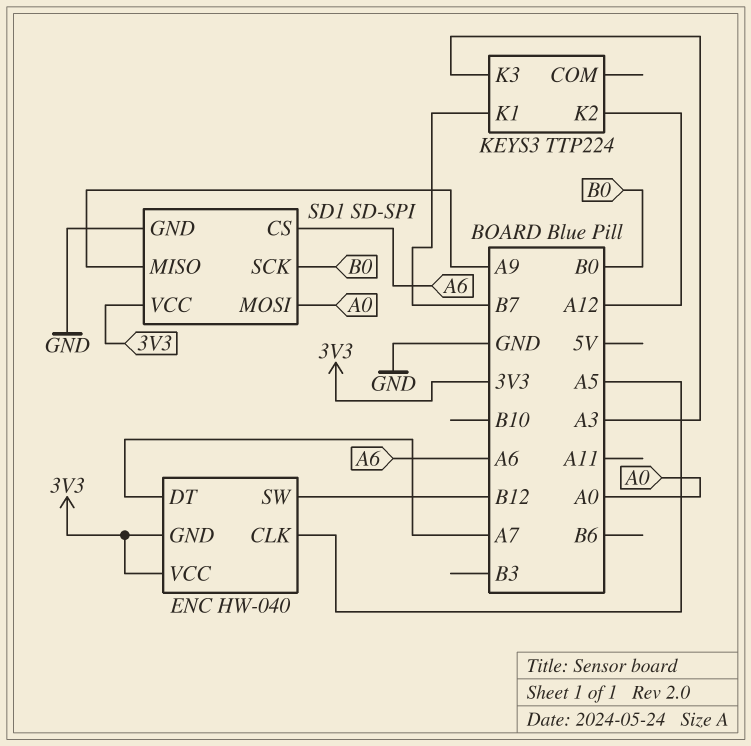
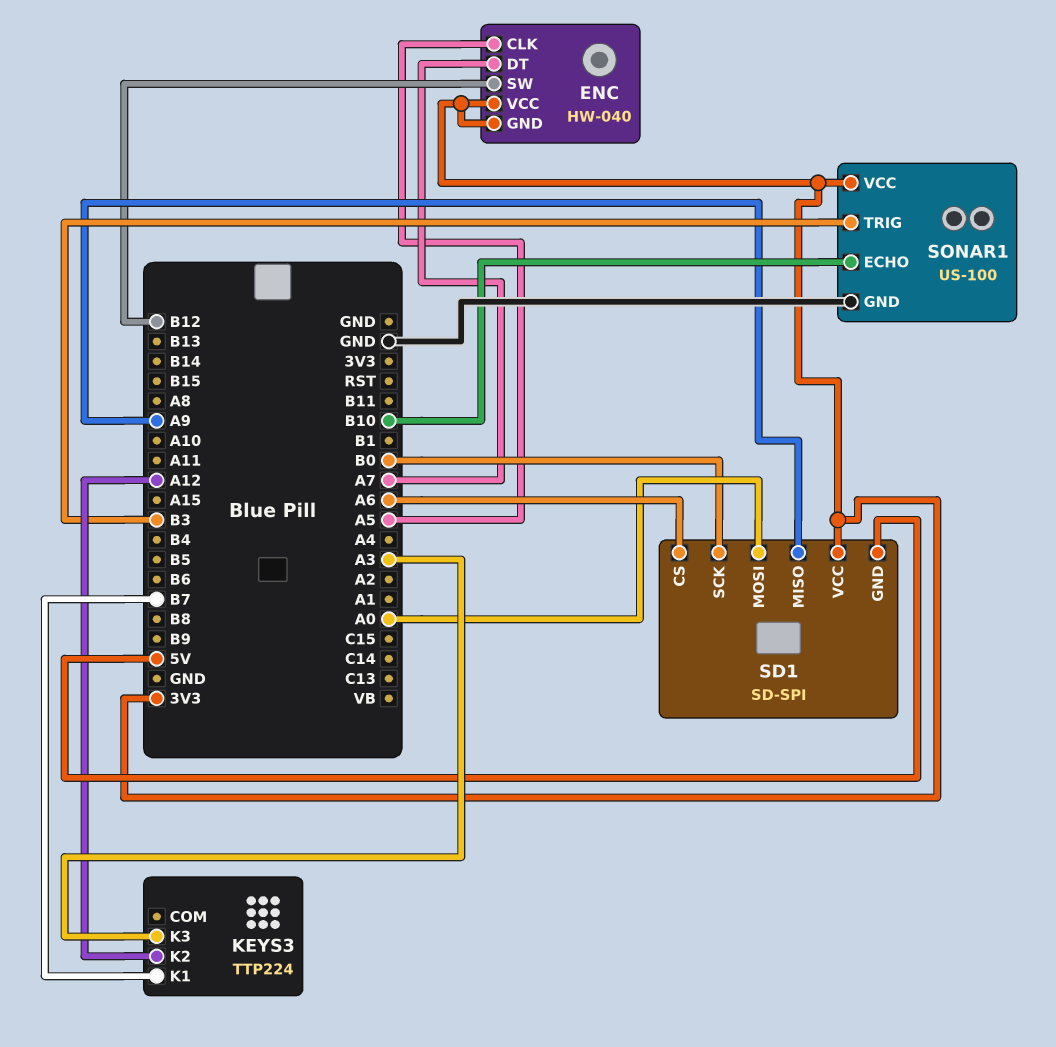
SD1 pin GND: GND -> 5V
SONAR1: none -> US-100
SONAR1 pin ECHO: none -> B10
SONAR1 pin GND: none -> GND
SONAR1 pin TRIG: none -> B3
SONAR1 pin VCC: none -> 3V3

